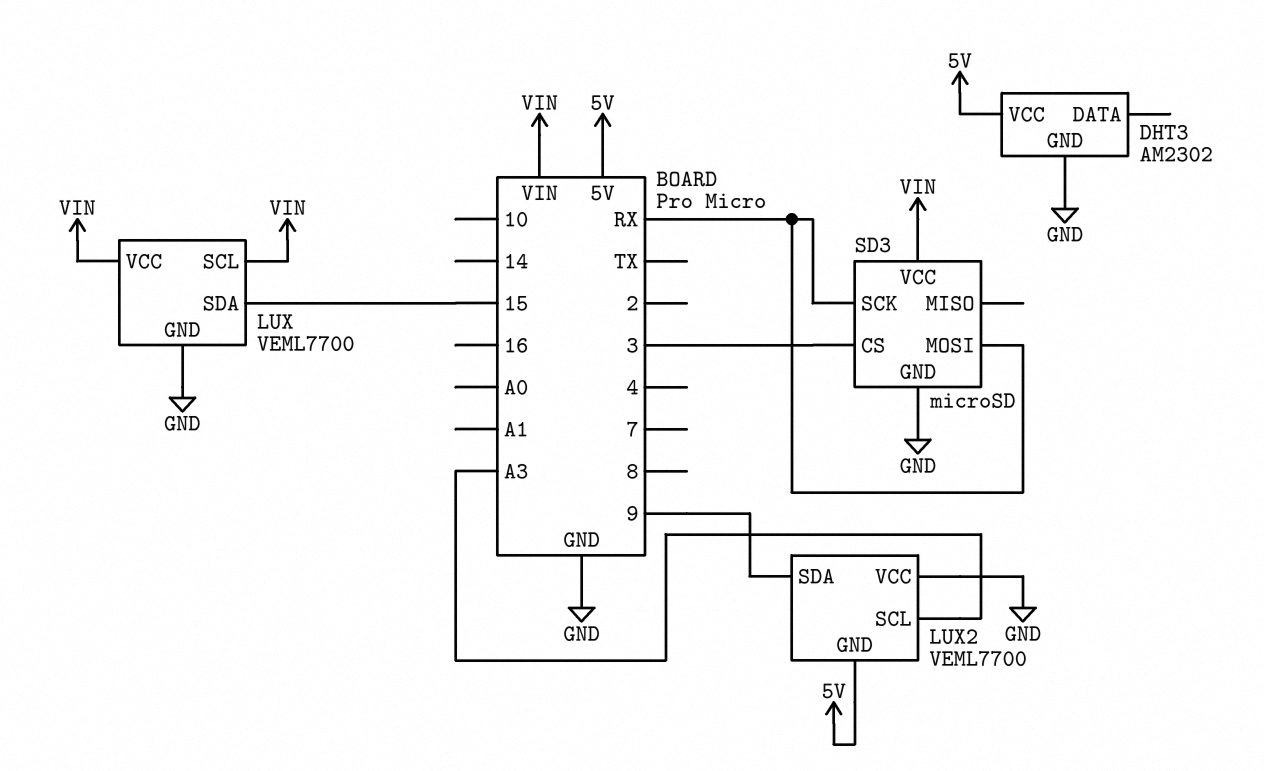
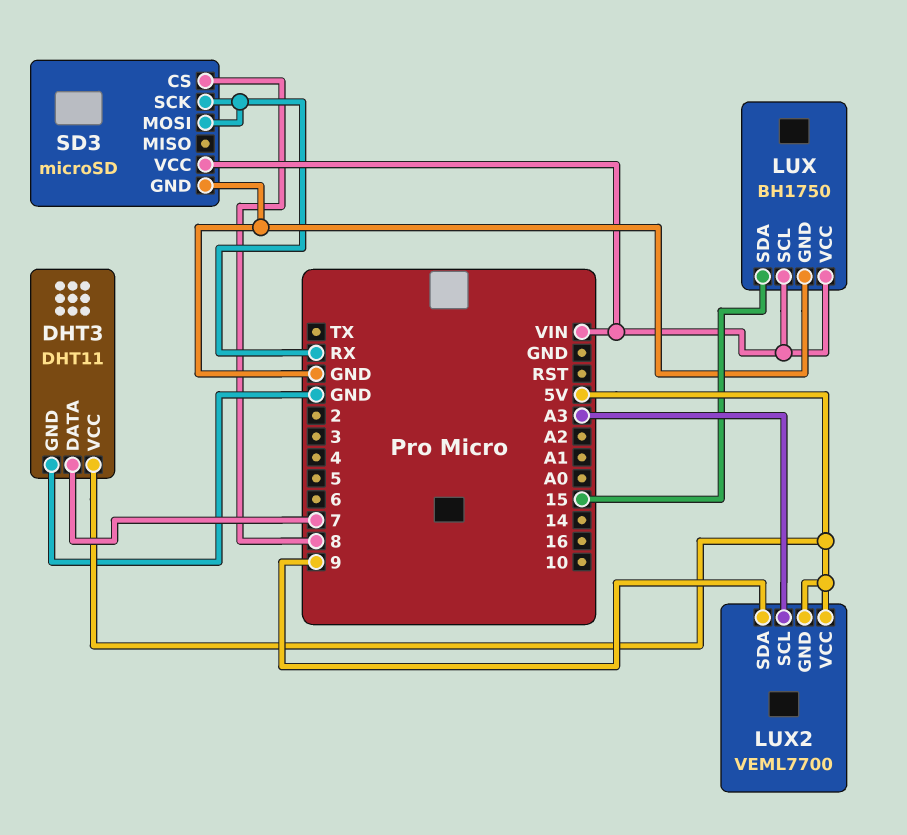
DHT3: AM2302 -> DHT11
DHT3 pin DATA: none -> 7
LUX: VEML7700 -> BH1750
LUX2 pin VCC: GND -> 5V
SD3 pin CS: 3 -> 8

